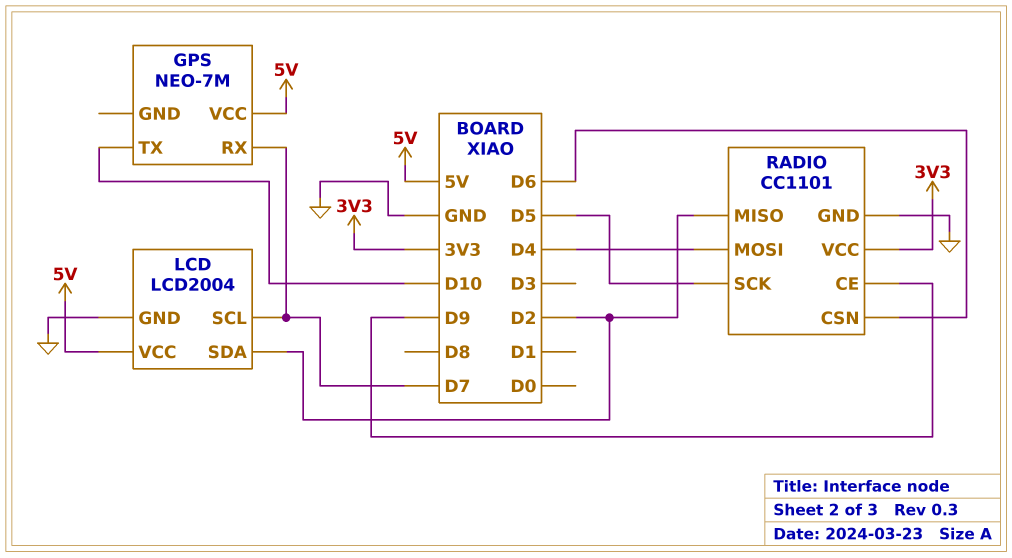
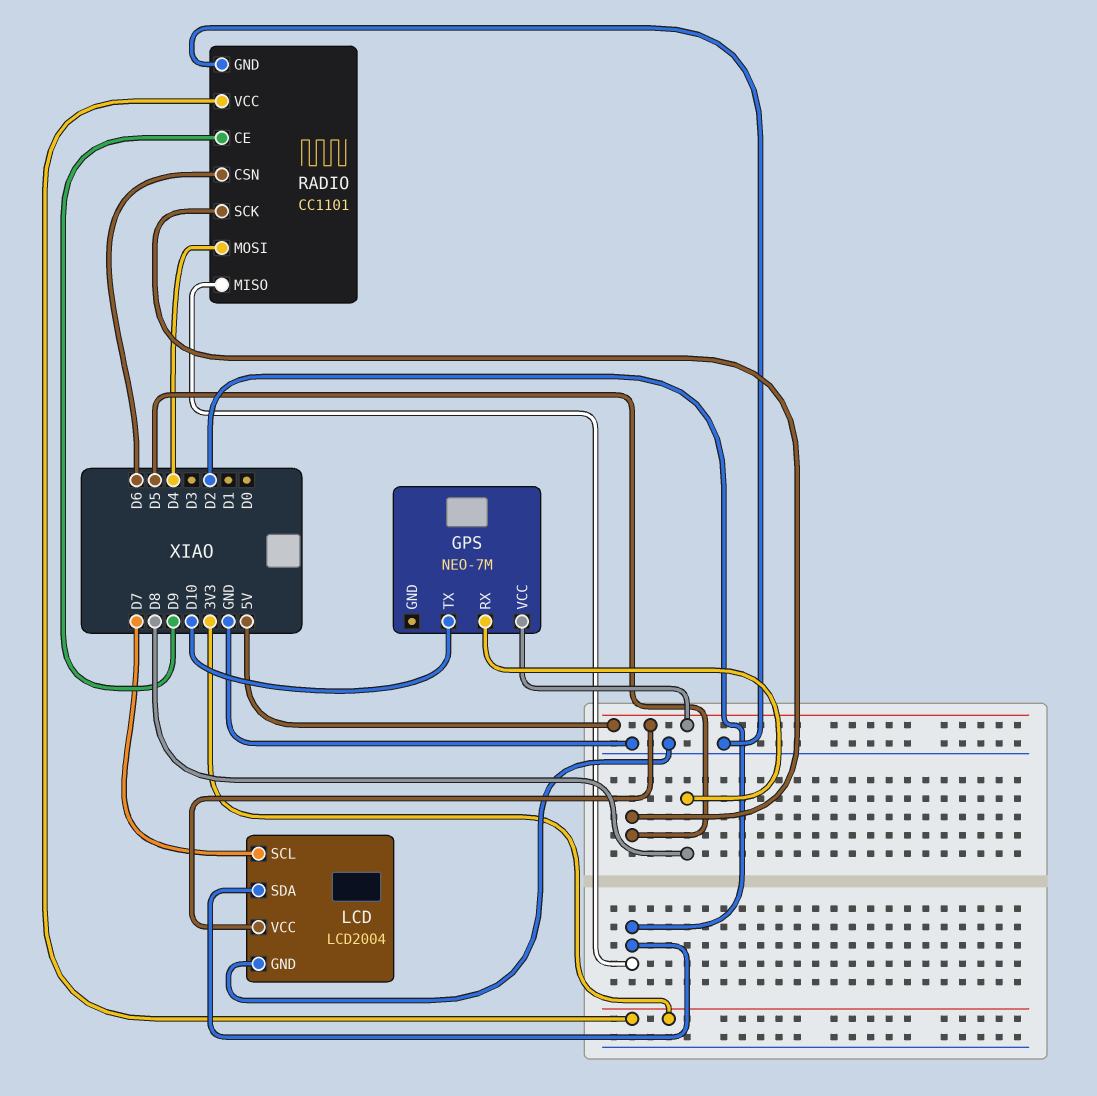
GPS pin RX: D7 -> D8

